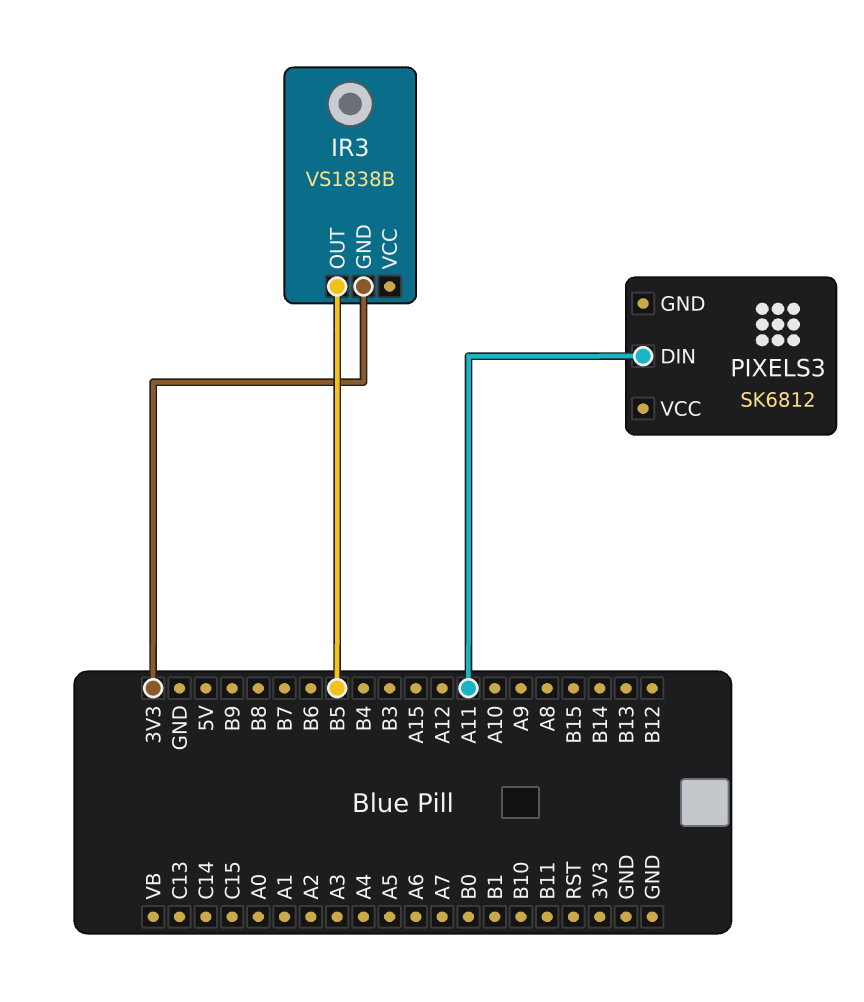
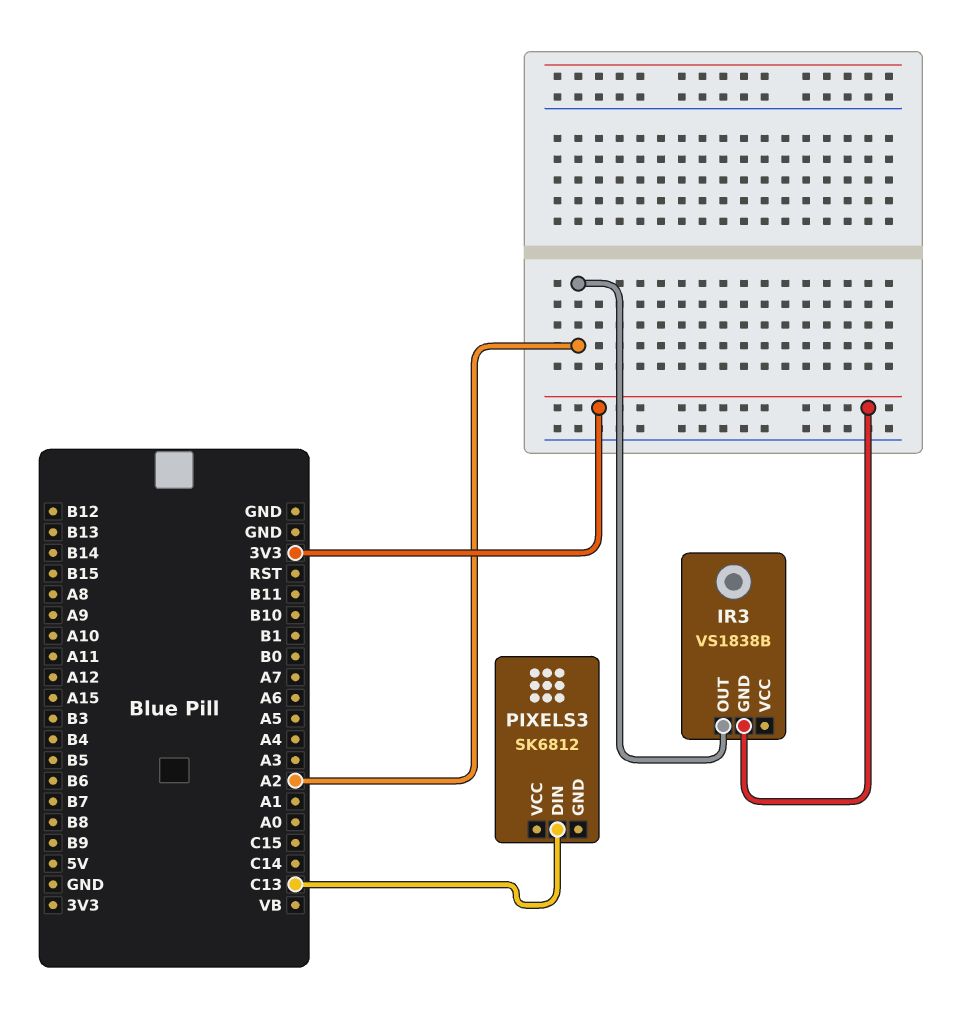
IR3 pin OUT: B5 -> A2
PIXELS3 pin DIN: A11 -> C13

